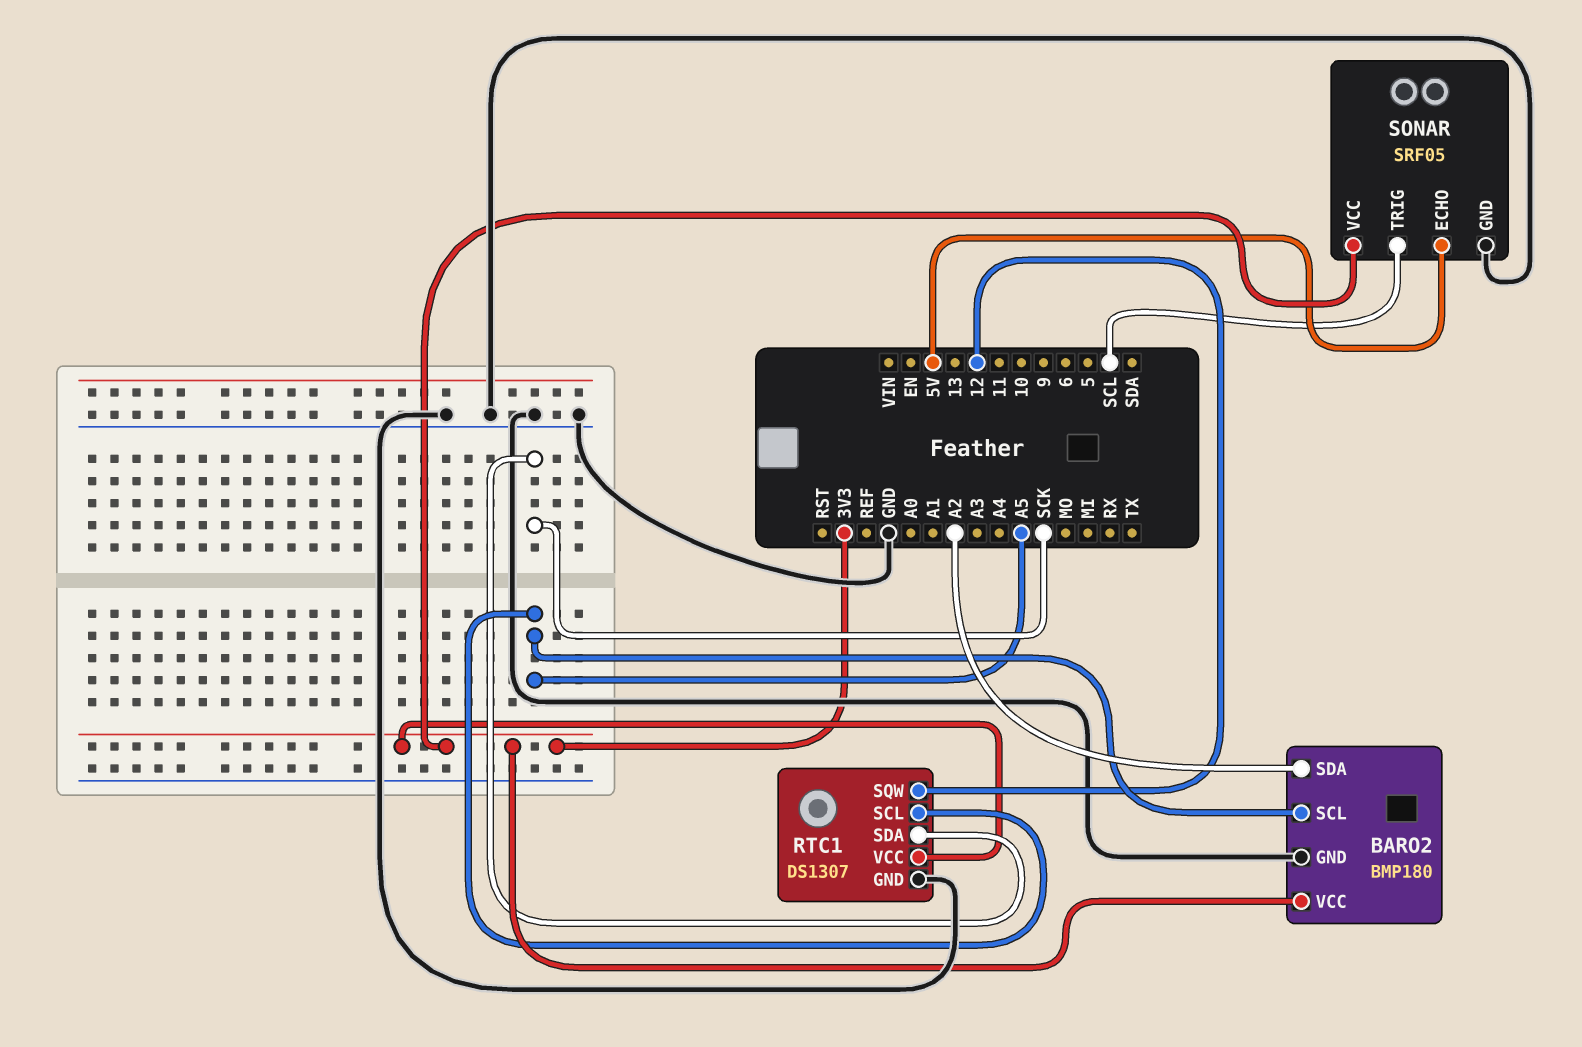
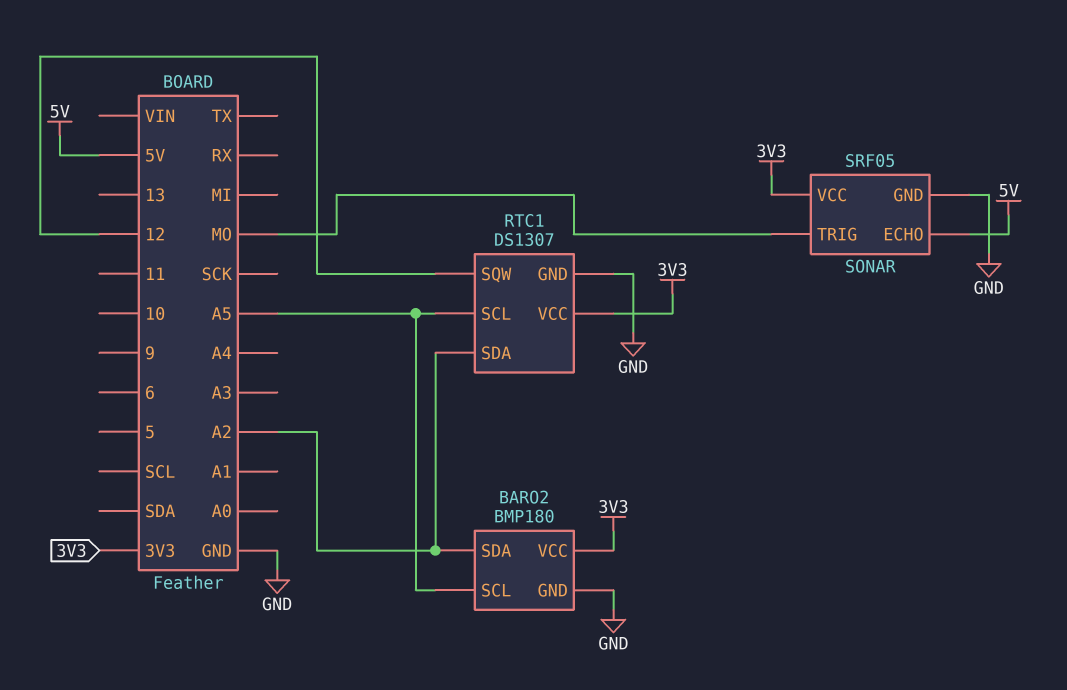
RTC1 pin SDA: SCK -> A2
SONAR pin TRIG: SCL -> MO

